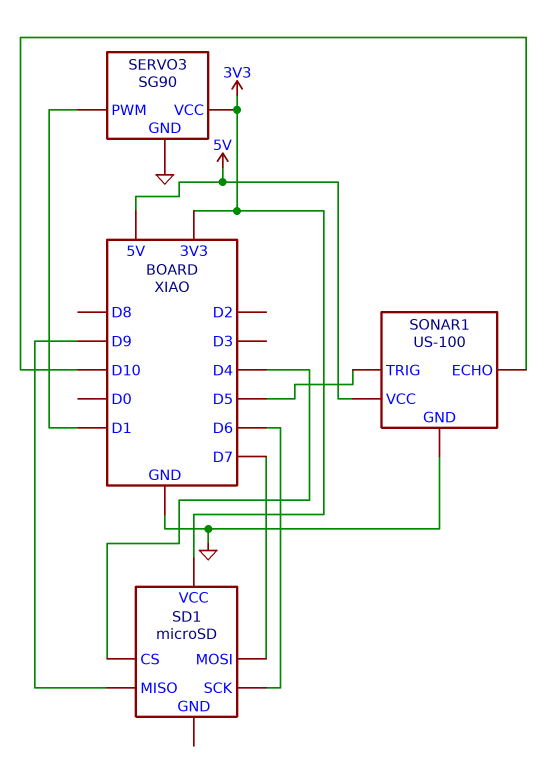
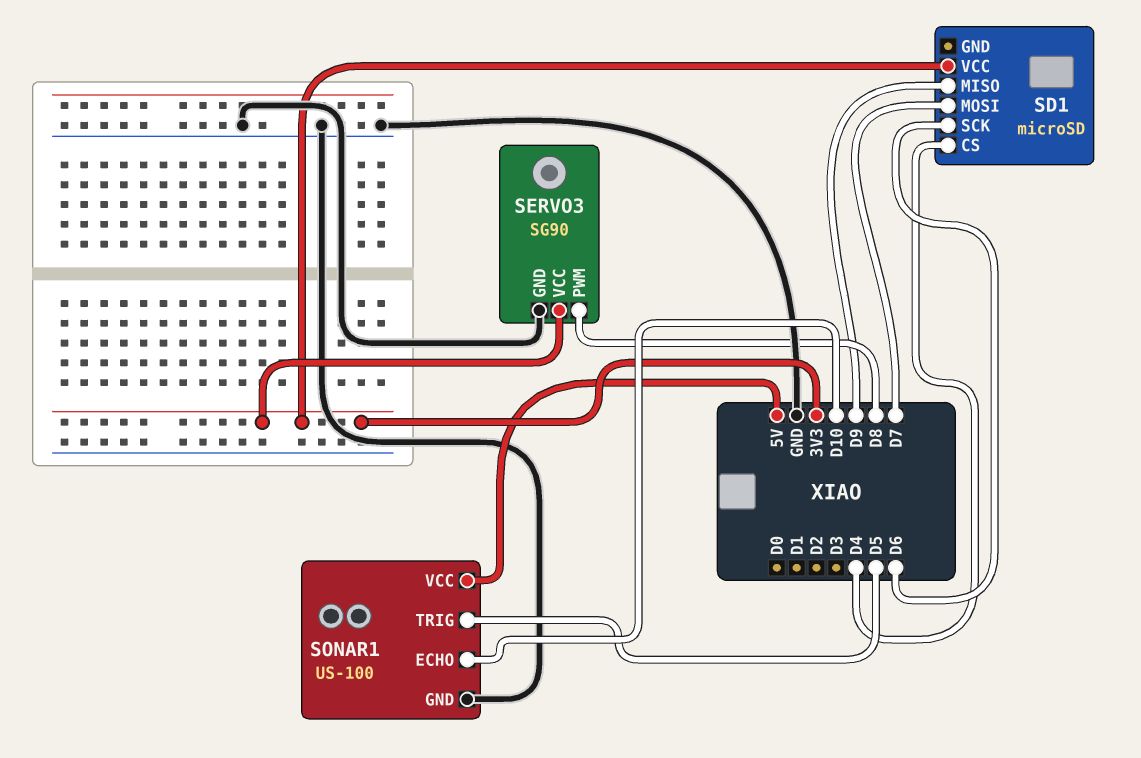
SERVO3 pin PWM: D1 -> D8

